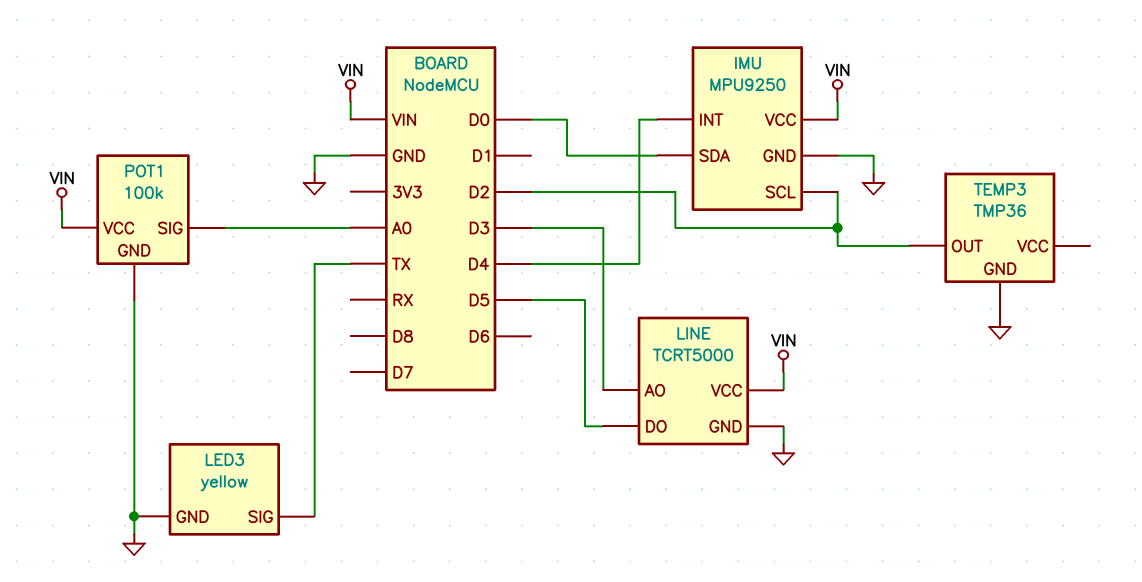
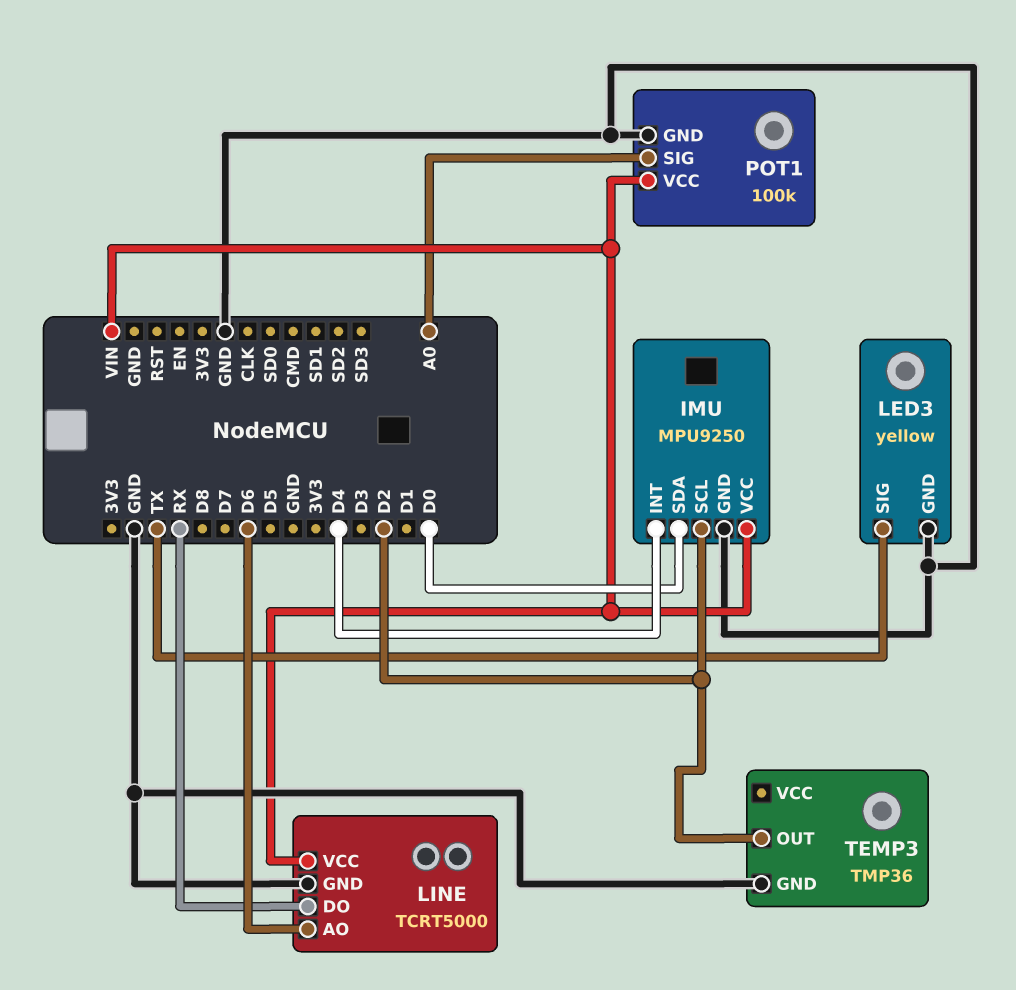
LINE pin AO: D3 -> D6
LINE pin DO: D5 -> RX

